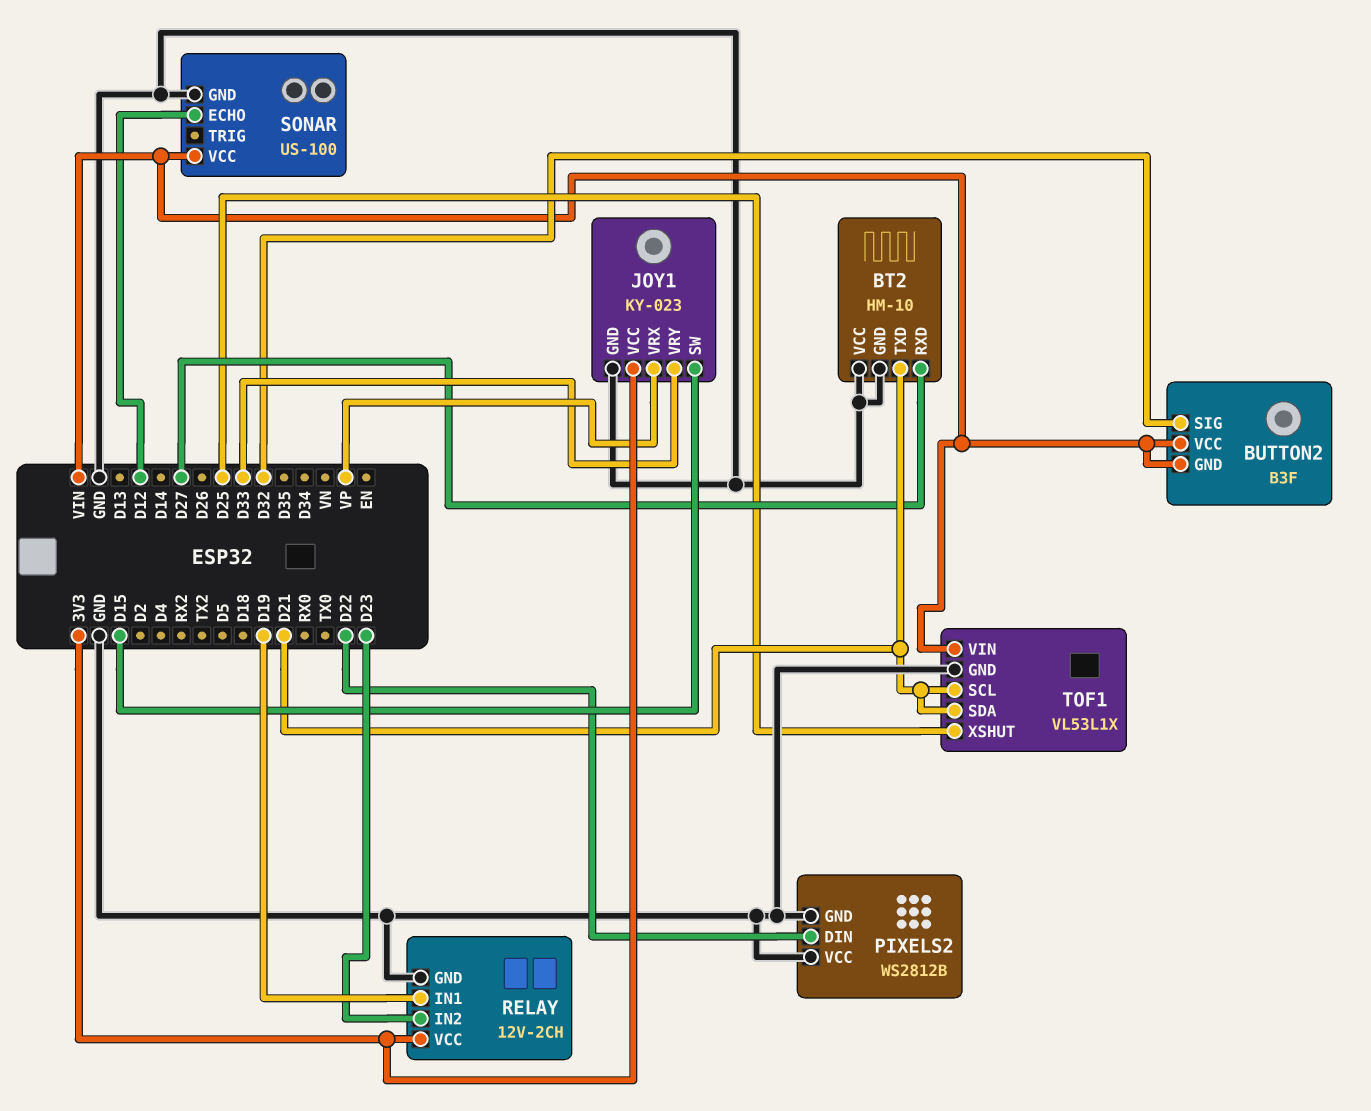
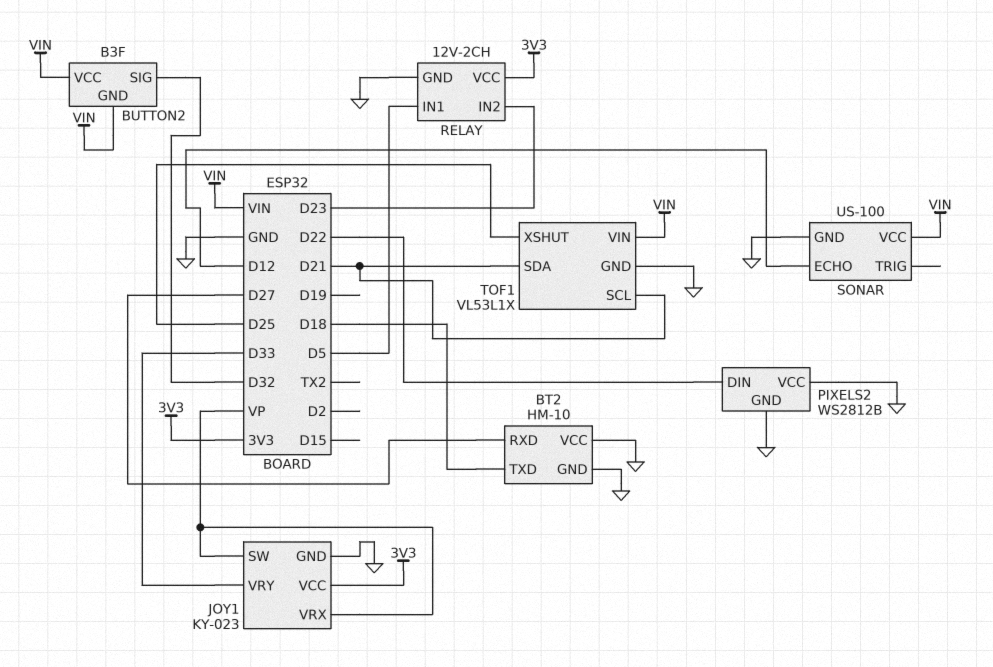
BT2 pin TXD: D21 -> D18
JOY1 pin SW: D15 -> VP
RELAY pin IN1: D19 -> D5

